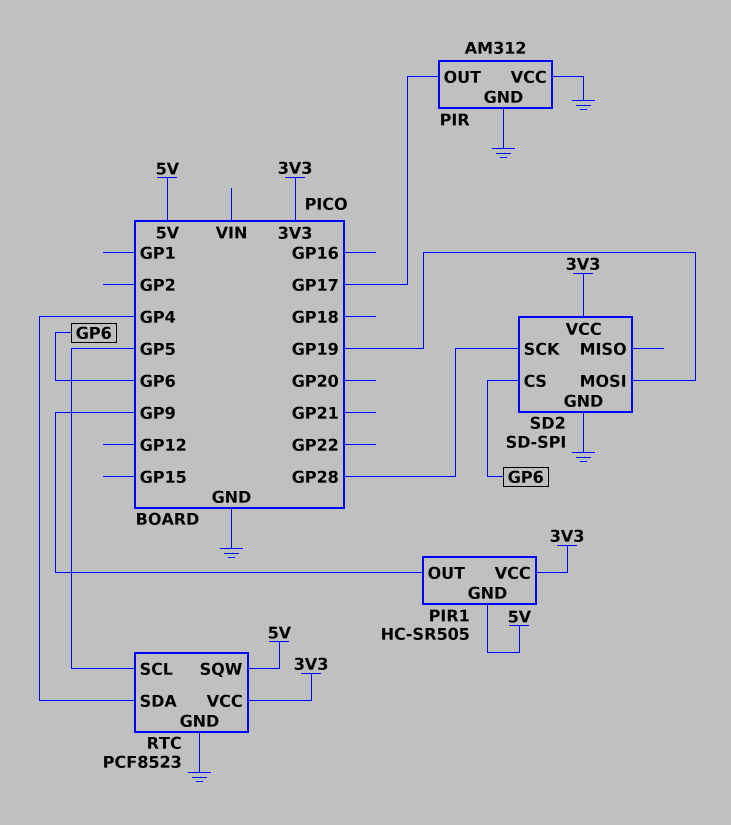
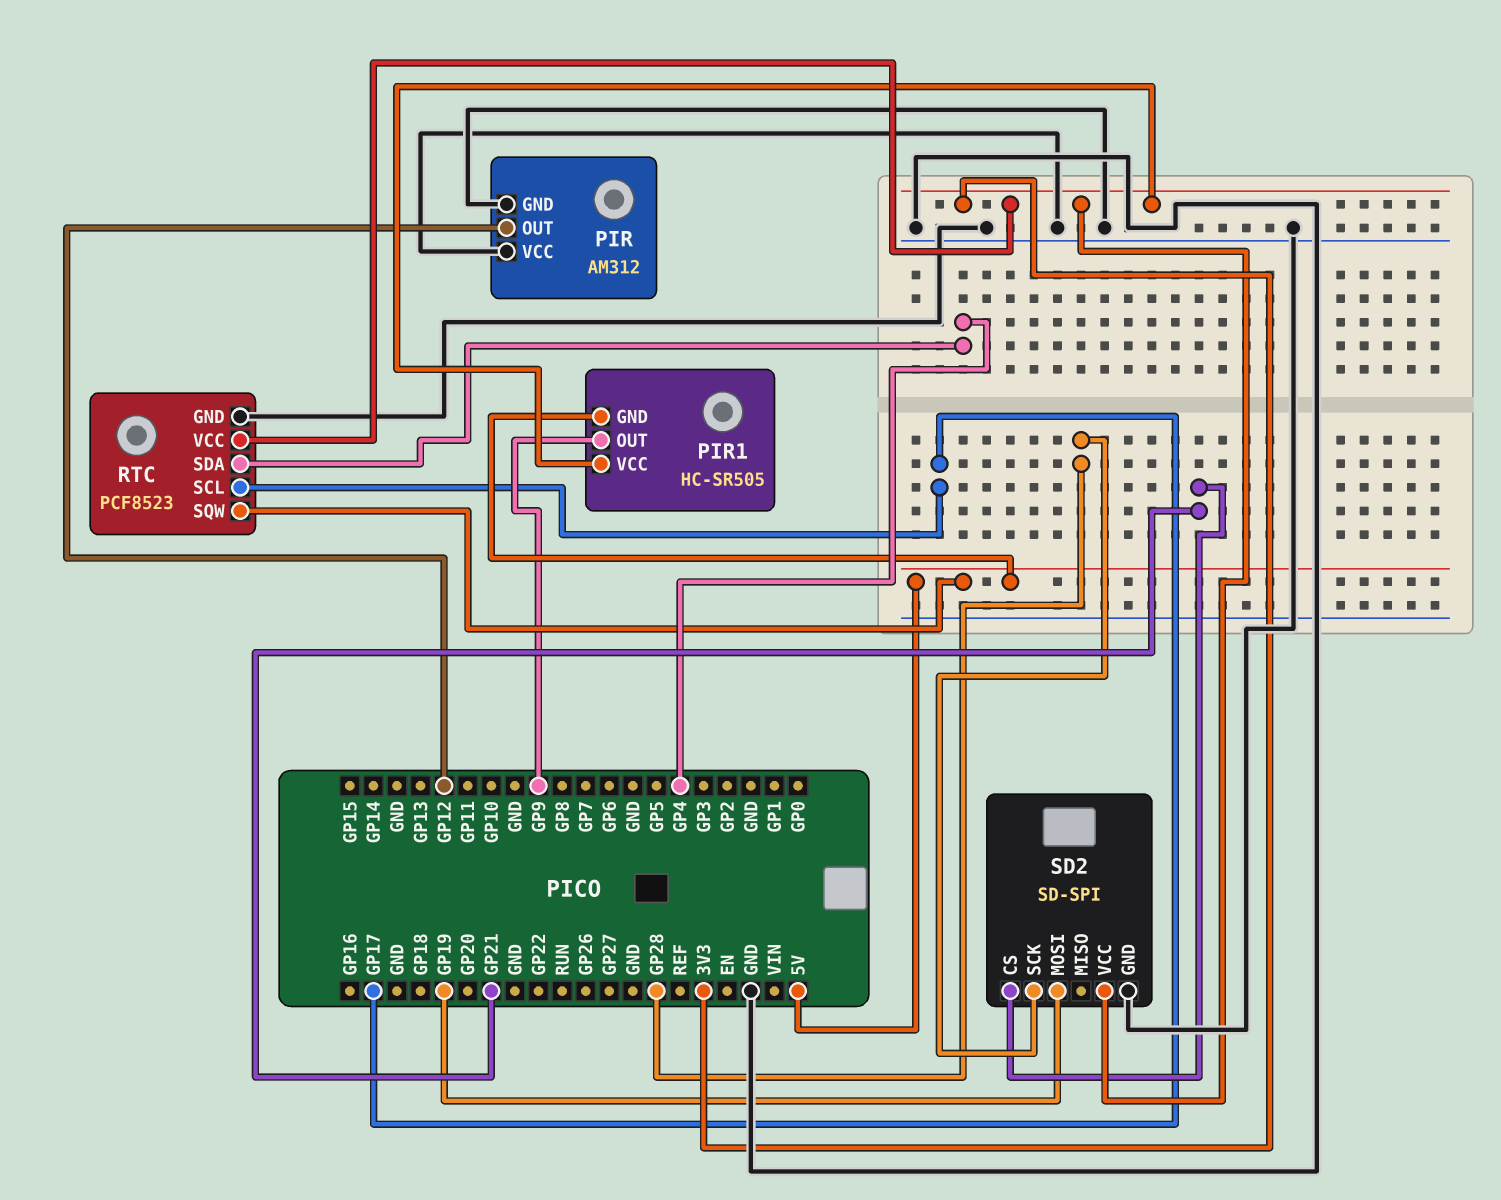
PIR pin OUT: GP17 -> GP12
RTC pin SCL: GP5 -> GP17
SD2 pin CS: GP6 -> GP21

